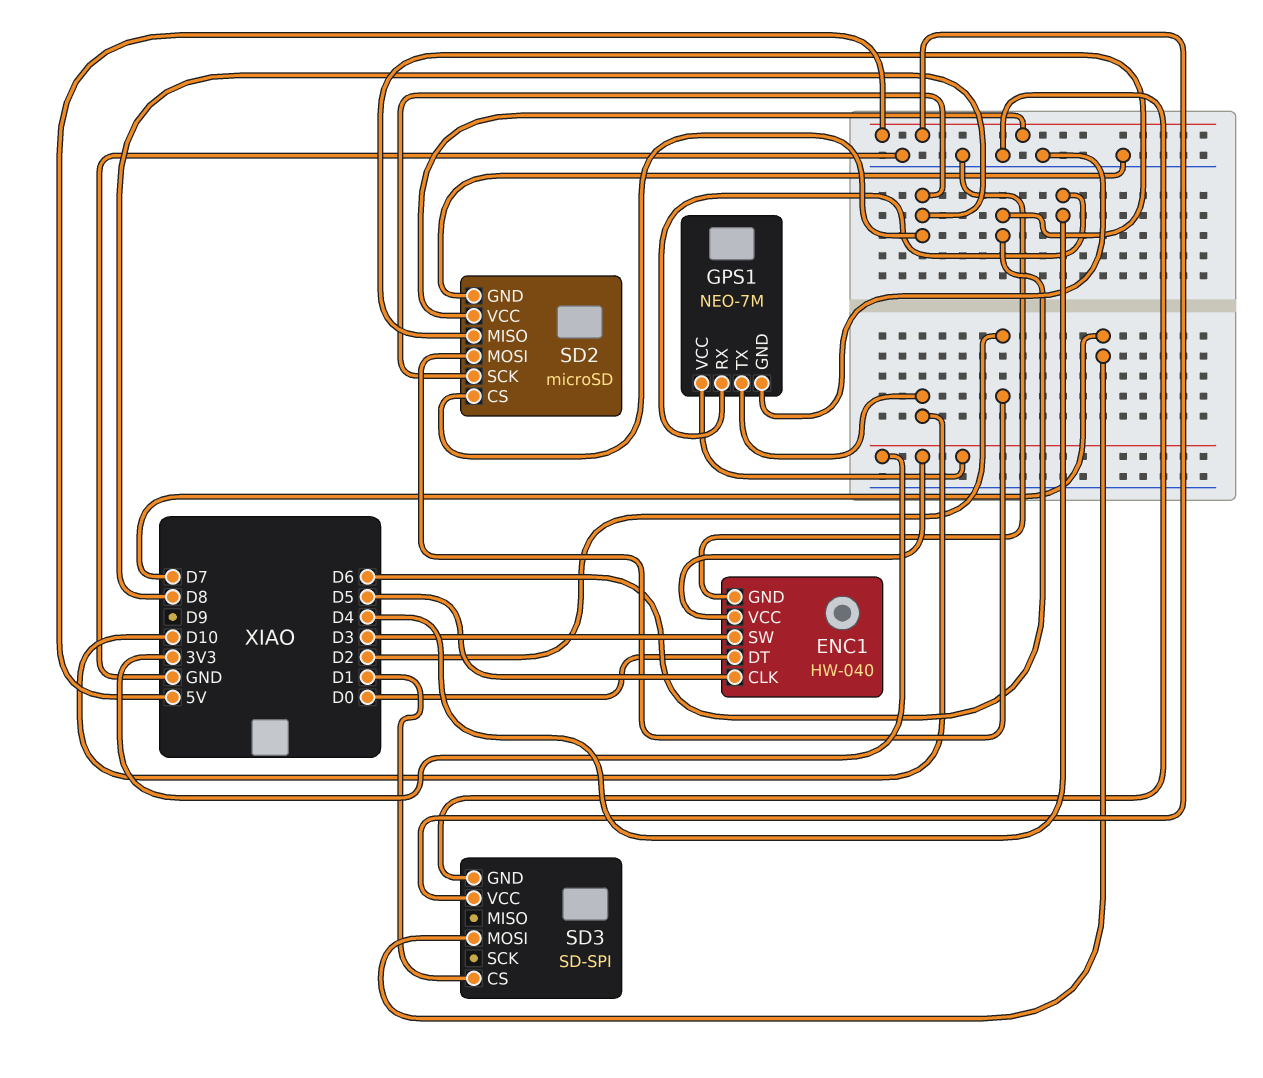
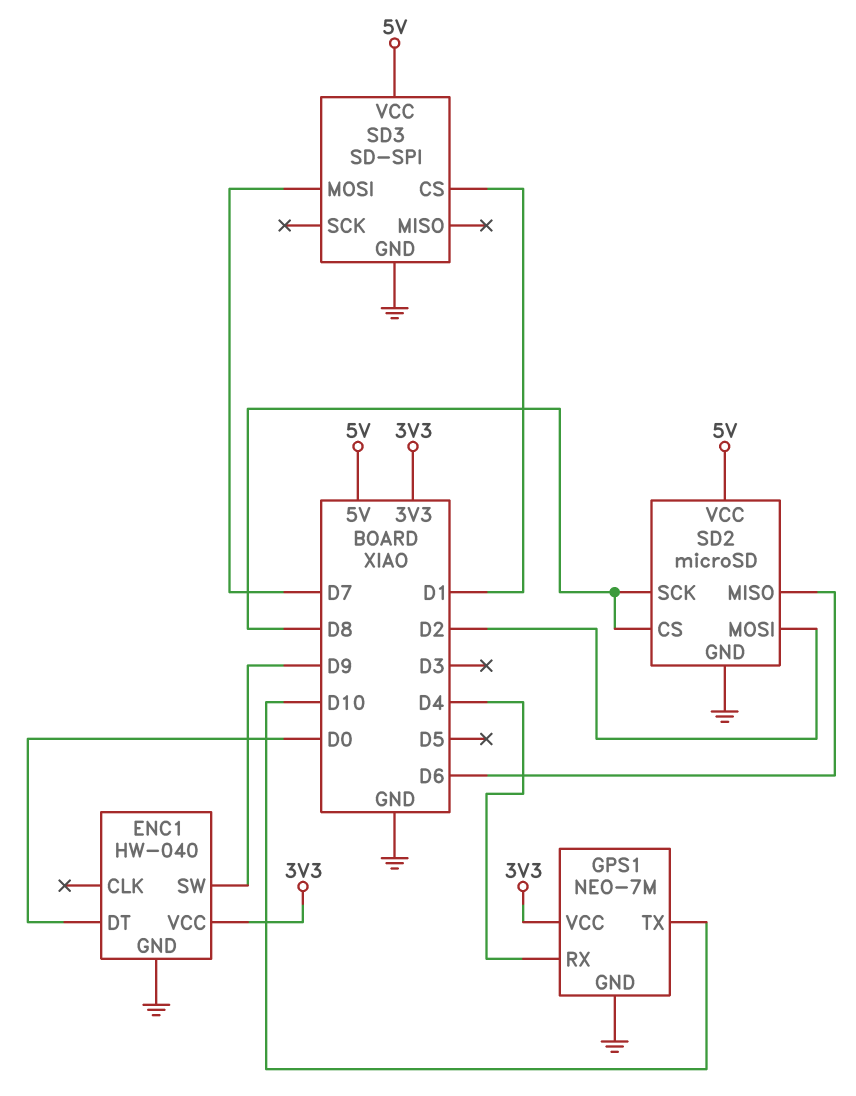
ENC1 pin CLK: D5 -> none
ENC1 pin SW: D3 -> D9

